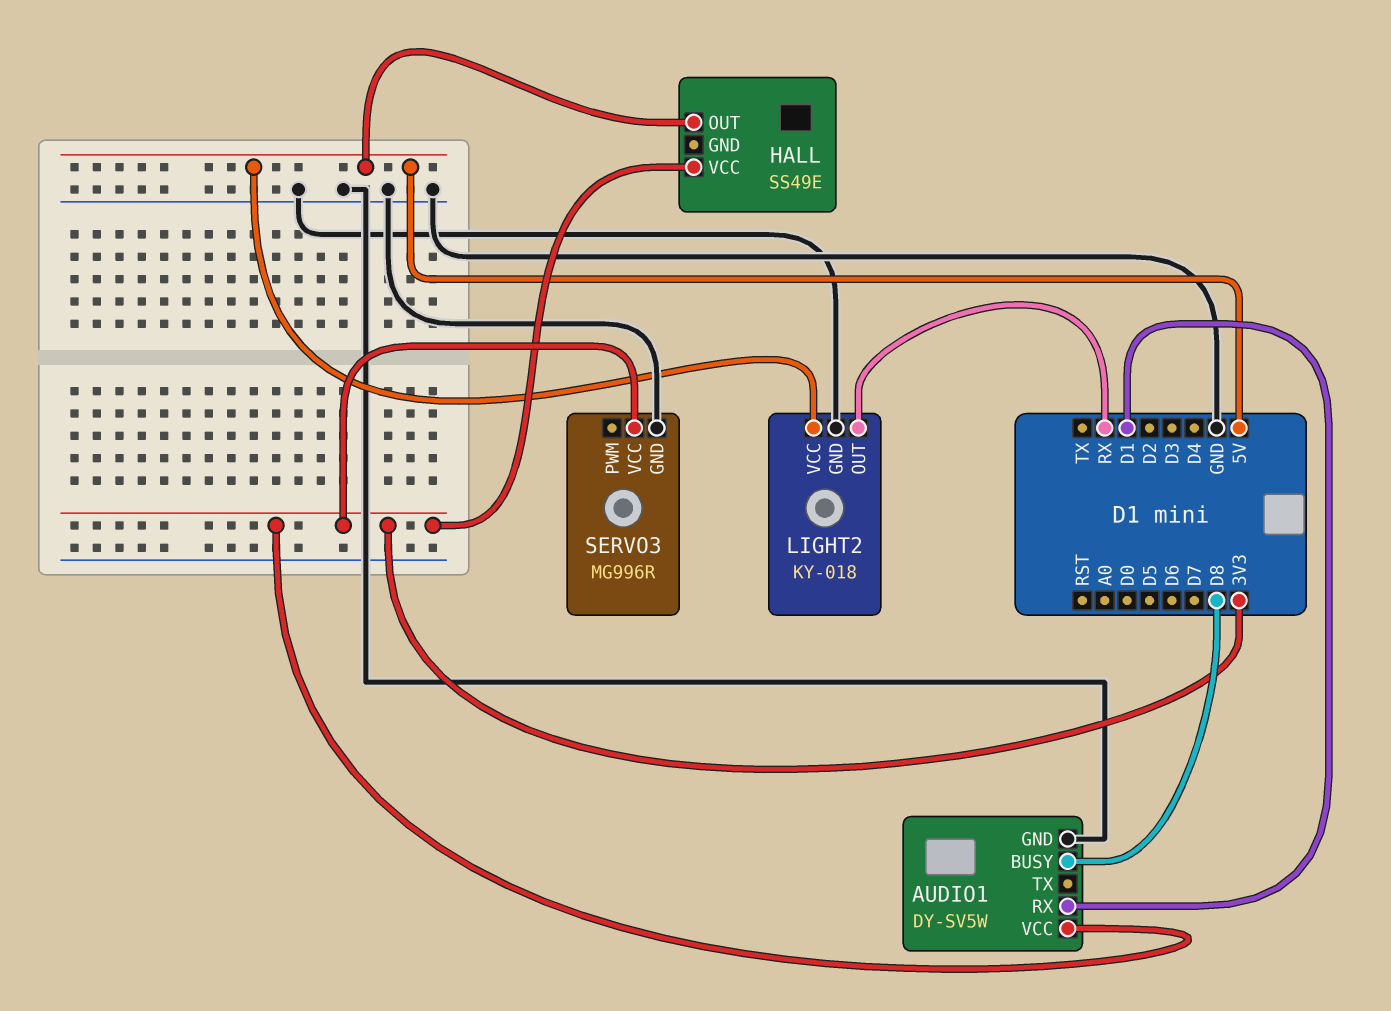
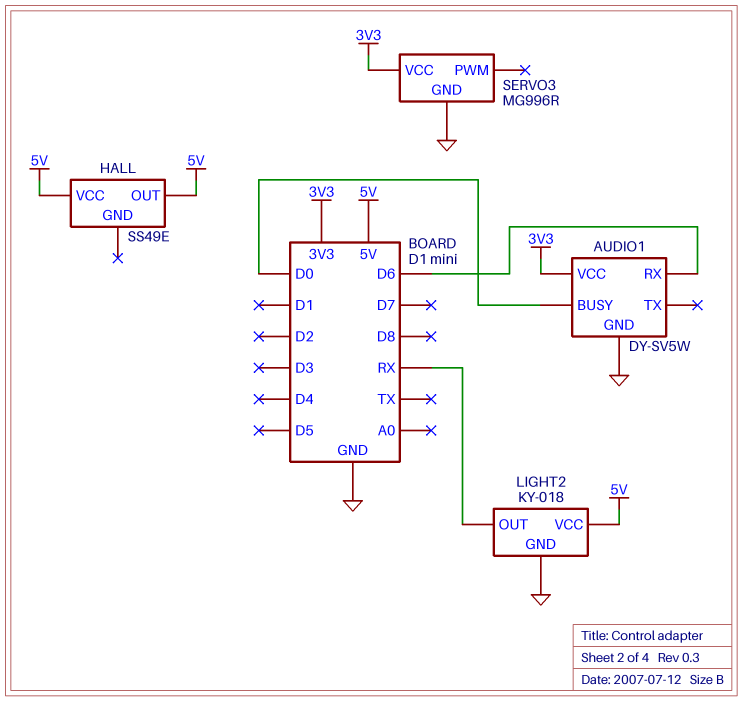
AUDIO1 pin BUSY: D8 -> D0
AUDIO1 pin RX: D1 -> D6
HALL pin VCC: 3V3 -> 5V

